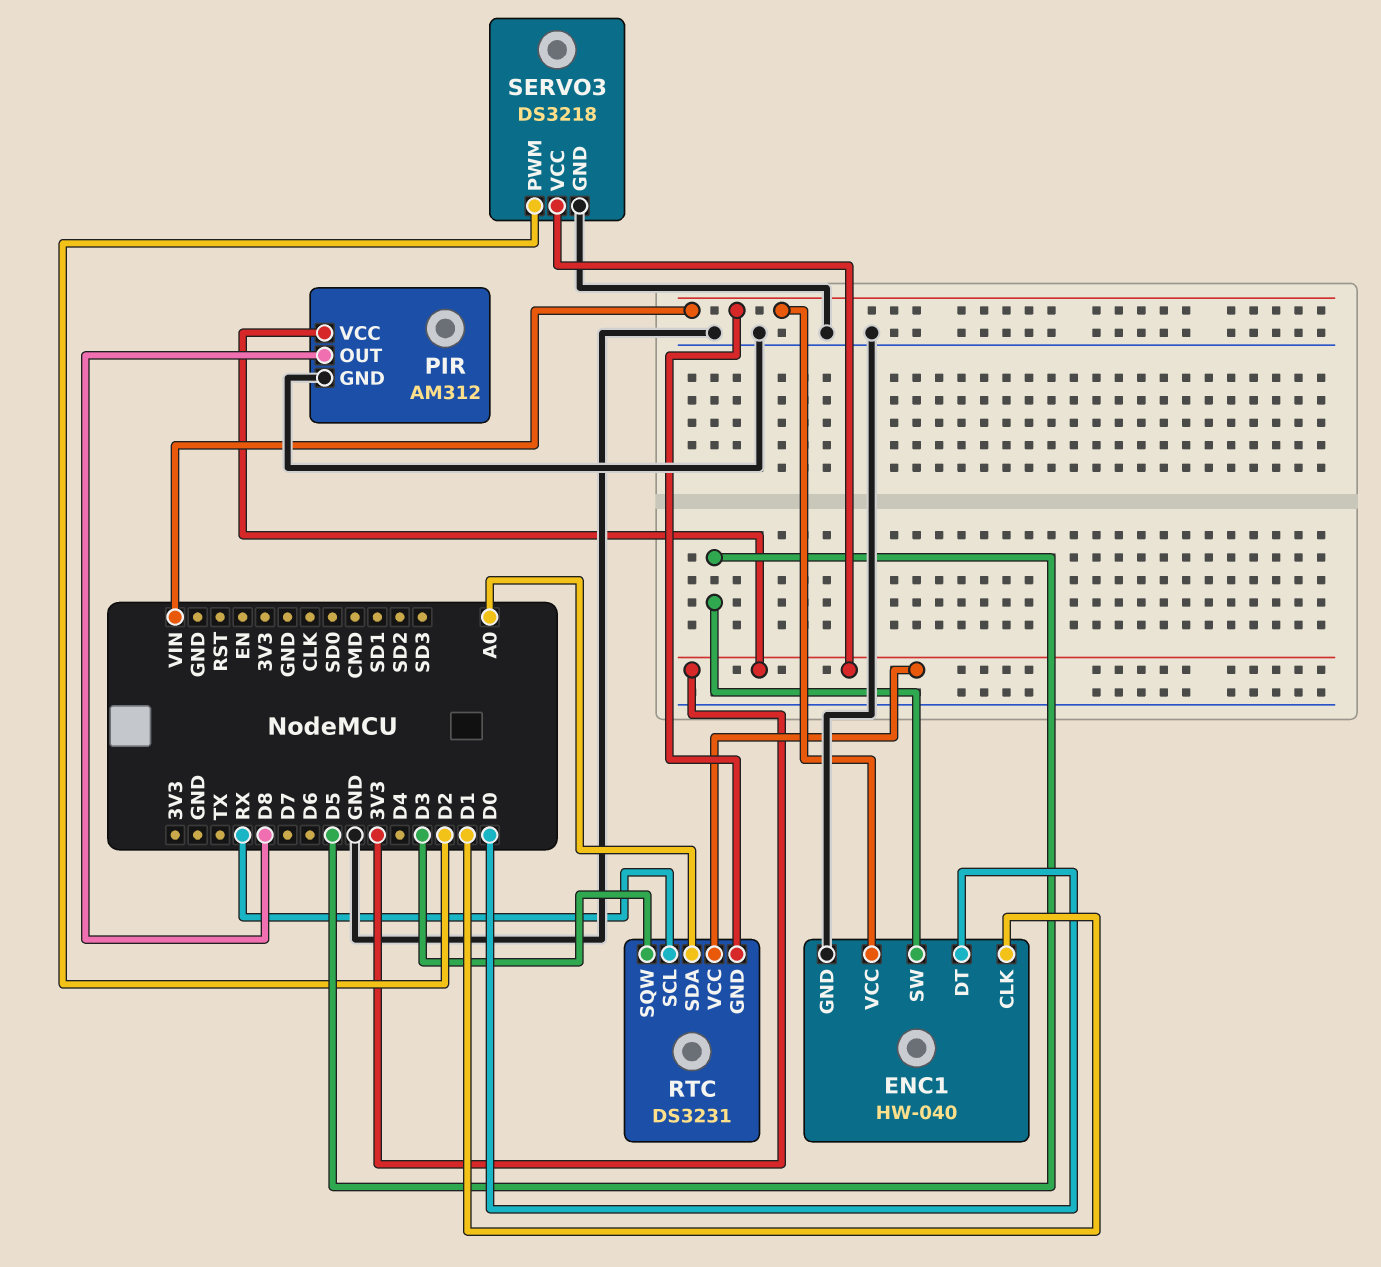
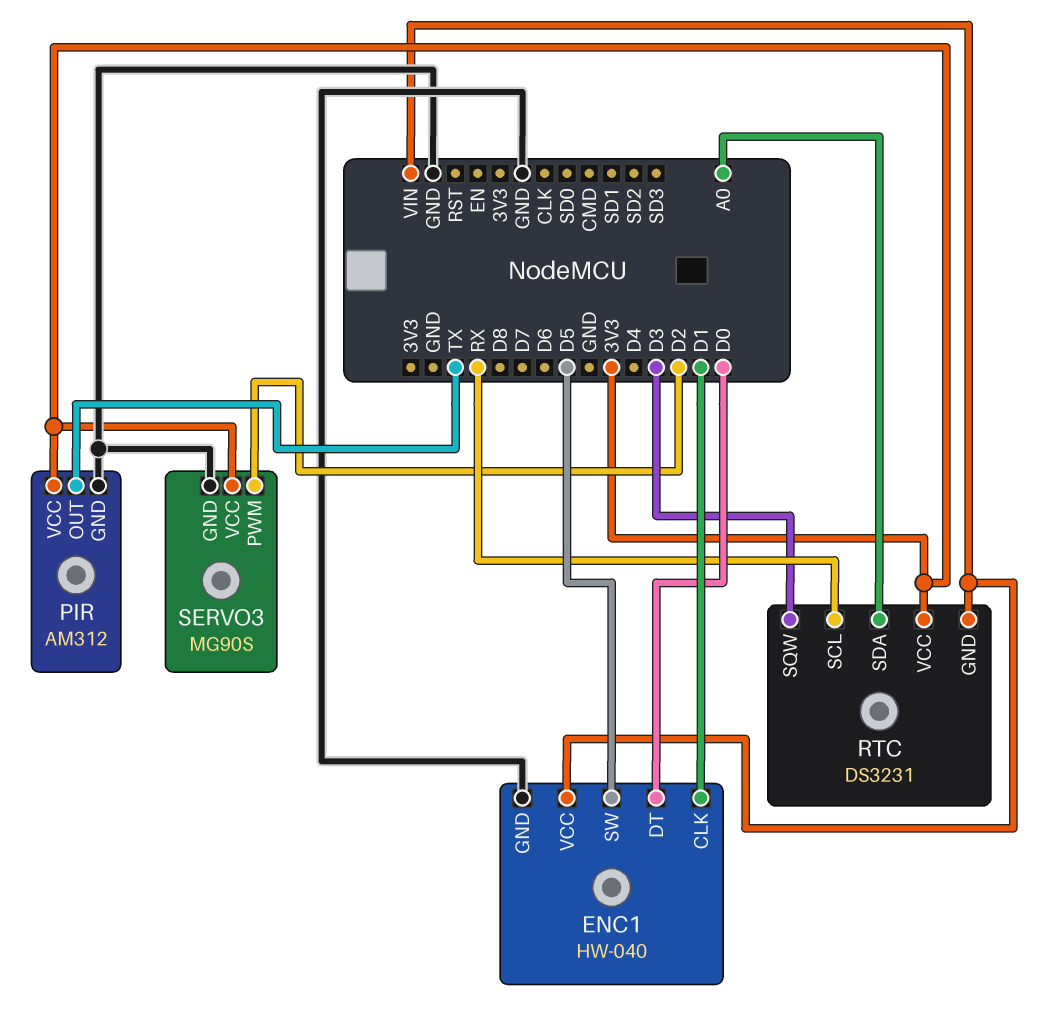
PIR pin OUT: D8 -> TX
SERVO3: DS3218 -> MG90S

